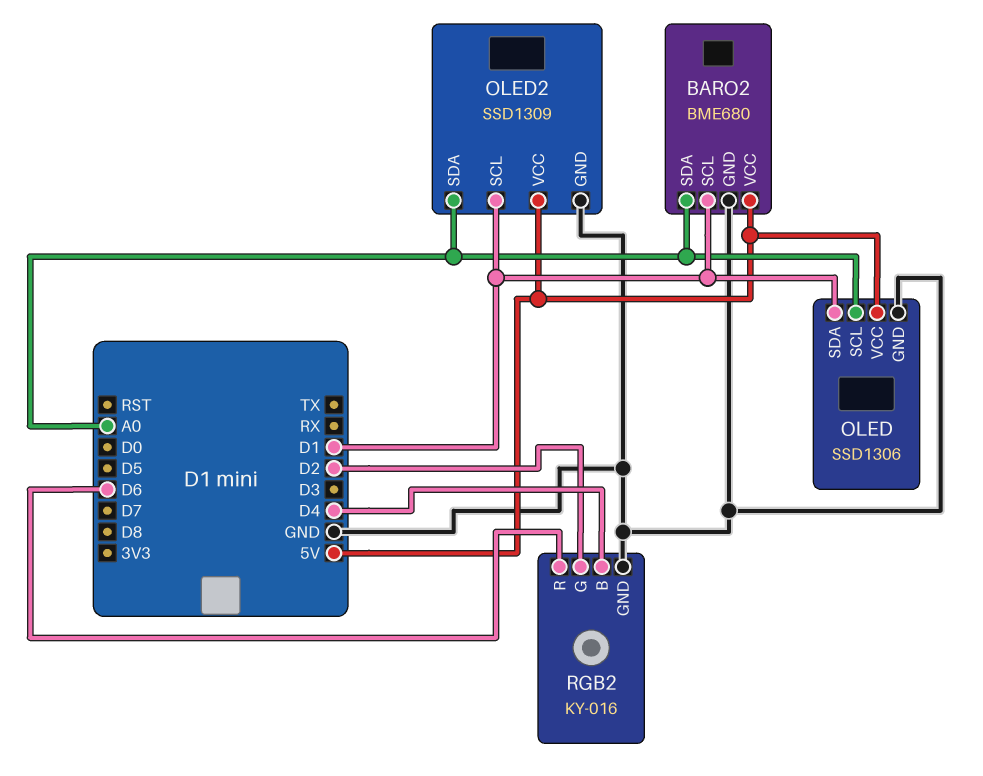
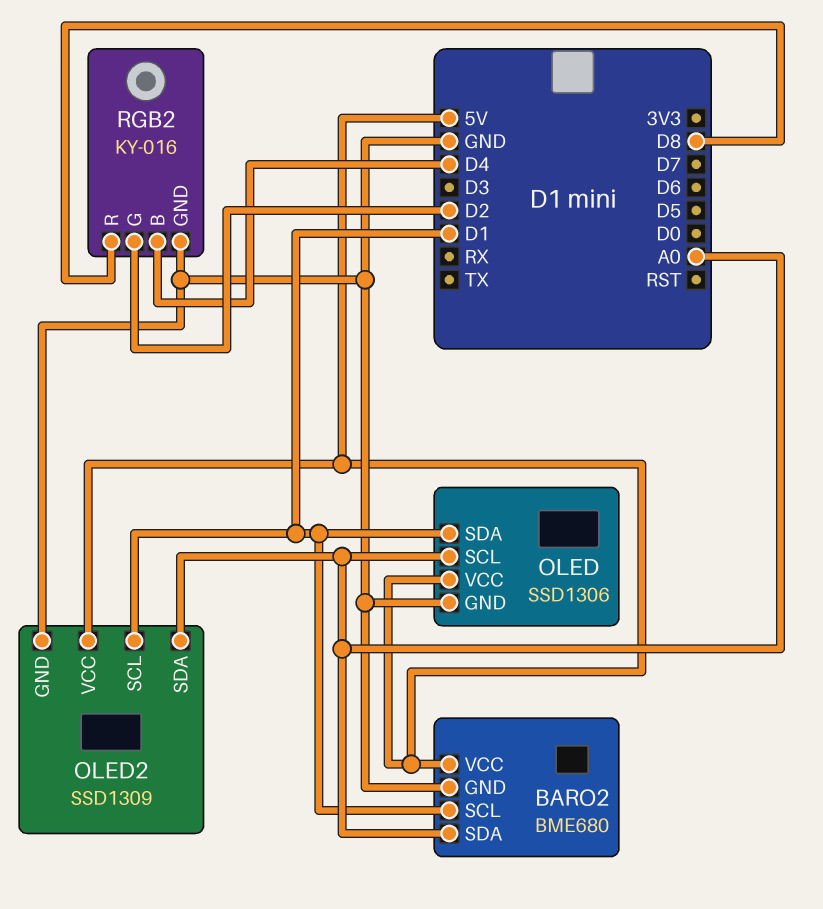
RGB2 pin R: D6 -> D8

